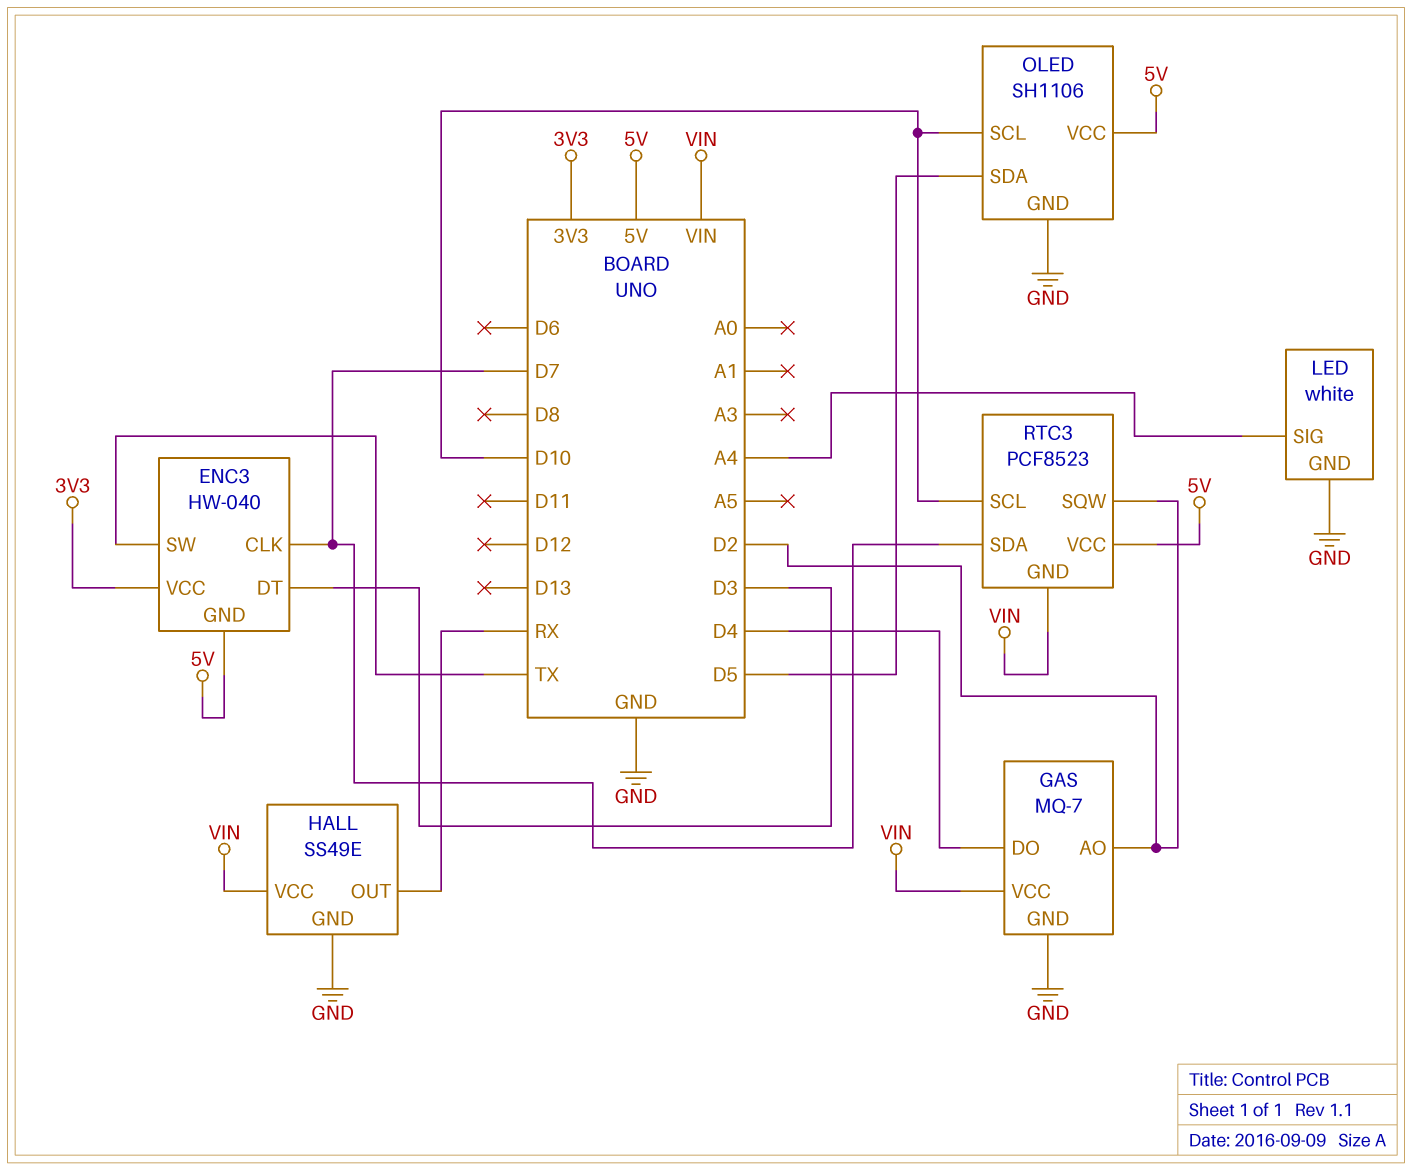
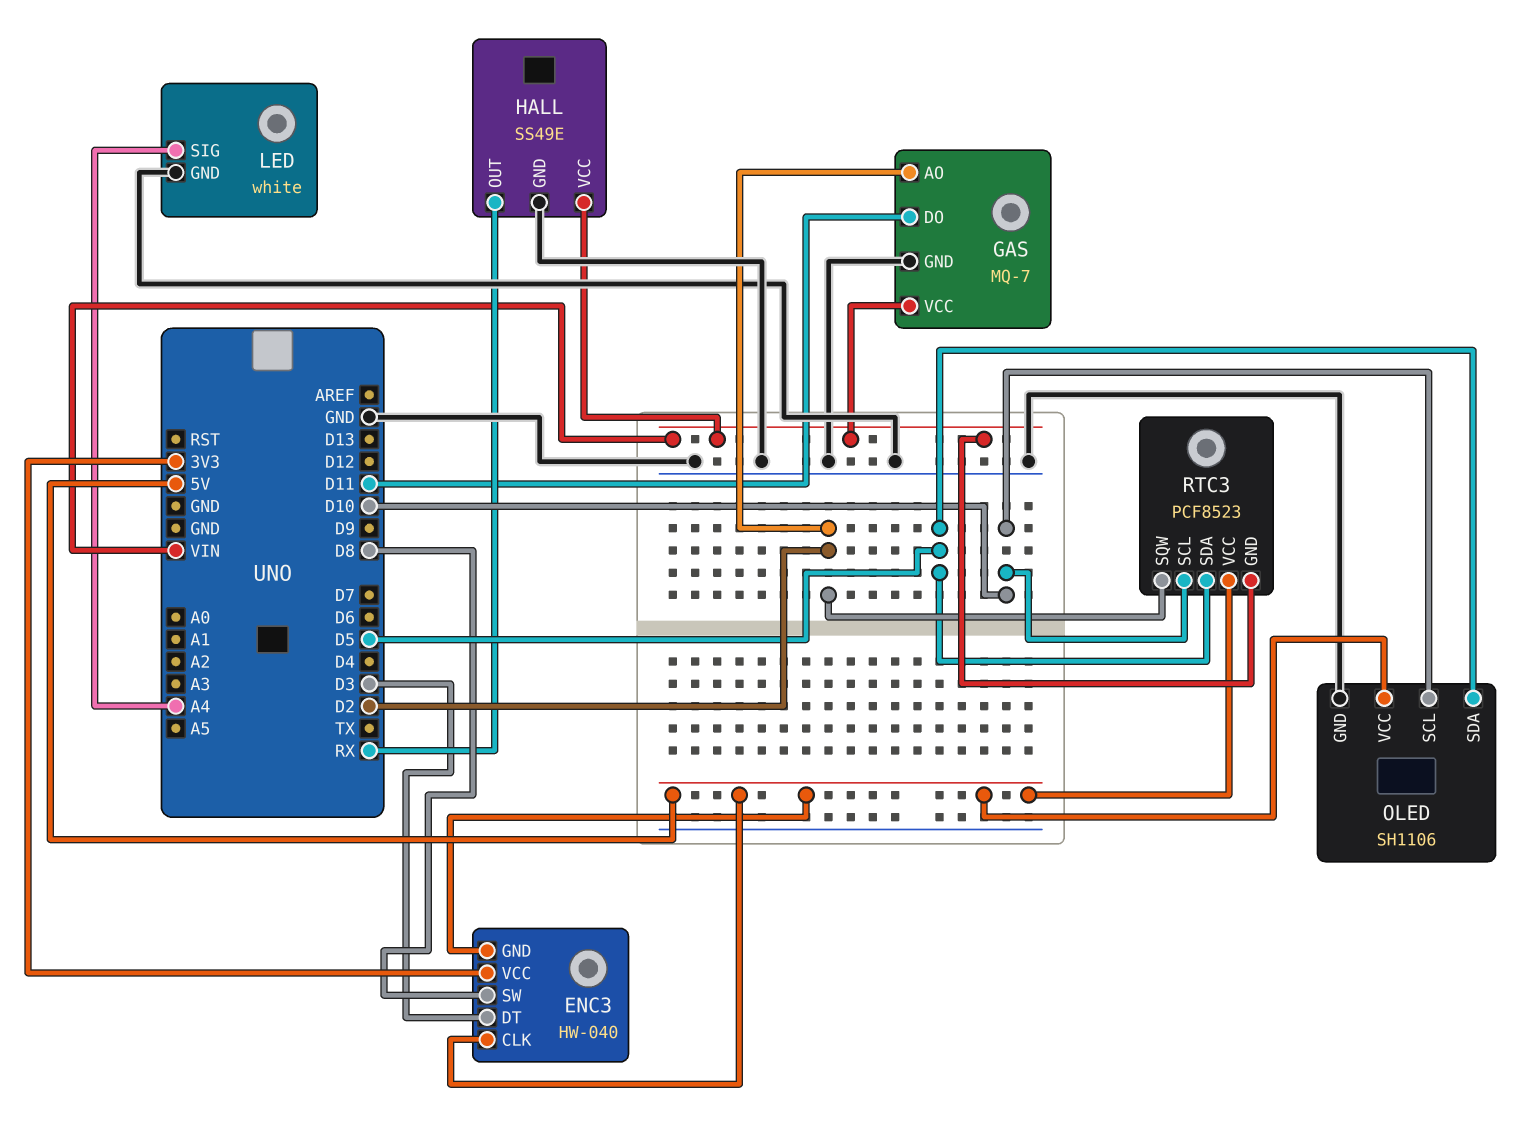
ENC3 pin CLK: D7 -> 5V
ENC3 pin SW: TX -> D8
GAS pin DO: D4 -> D11
RTC3 pin SDA: D7 -> D5

